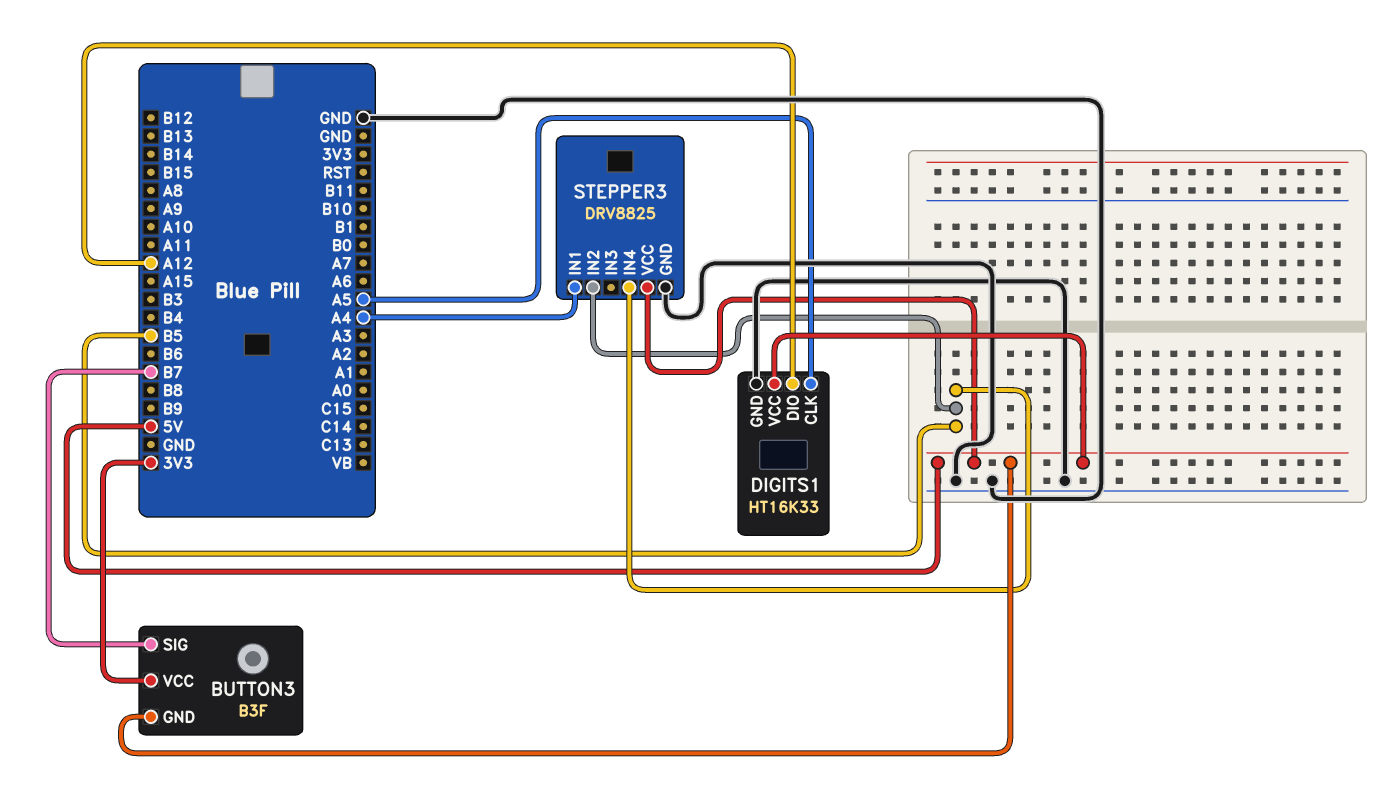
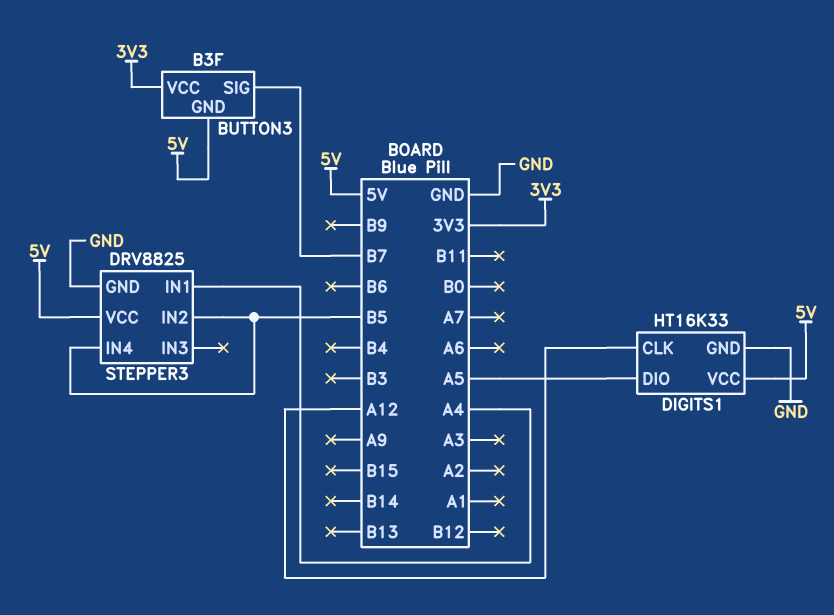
DIGITS1 pin CLK: A5 -> A12
DIGITS1 pin DIO: A12 -> A5

